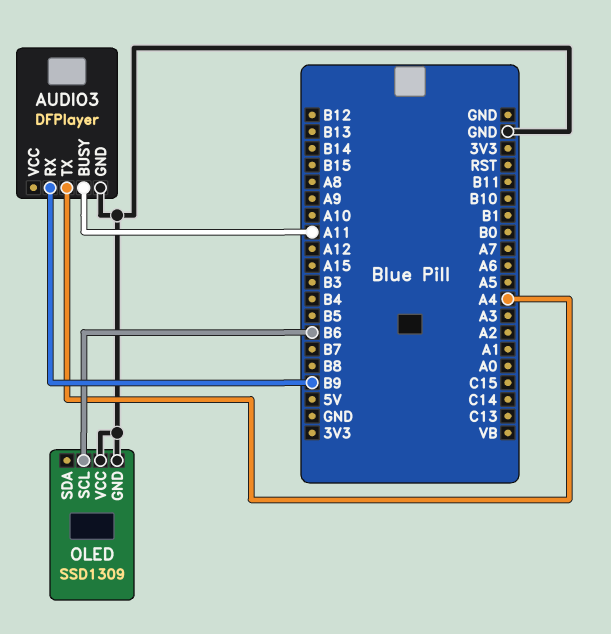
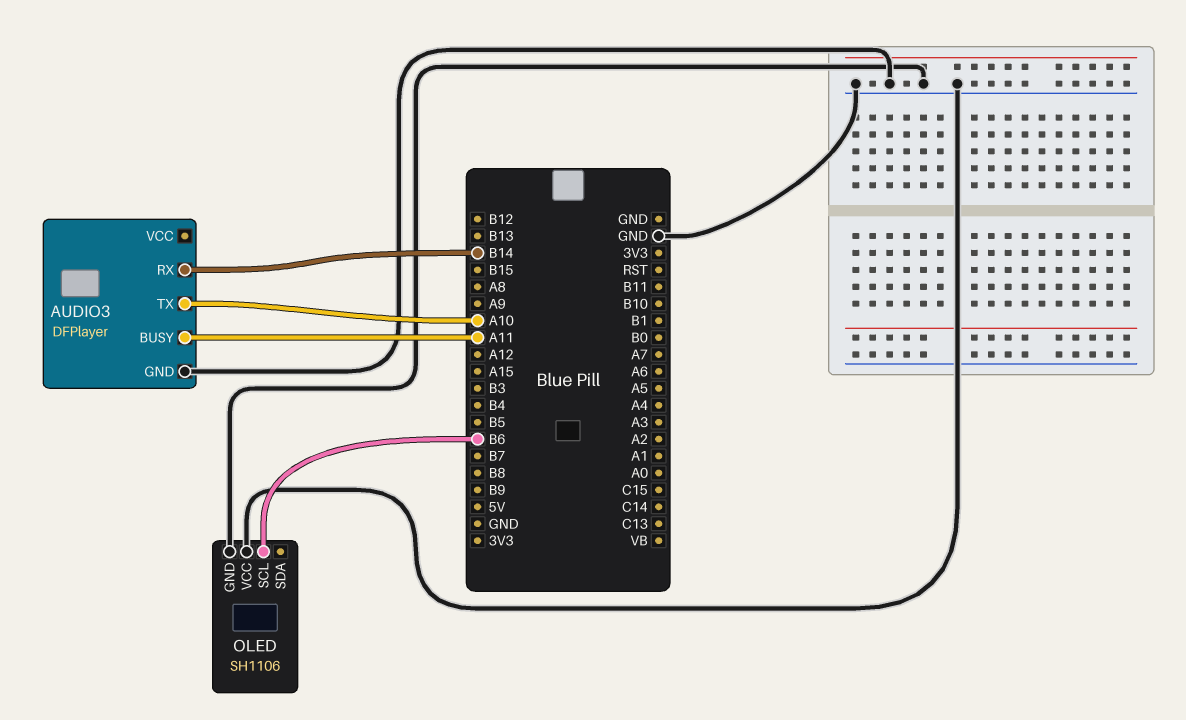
AUDIO3 pin RX: B9 -> B14
AUDIO3 pin TX: A4 -> A10
OLED: SSD1309 -> SH1106

